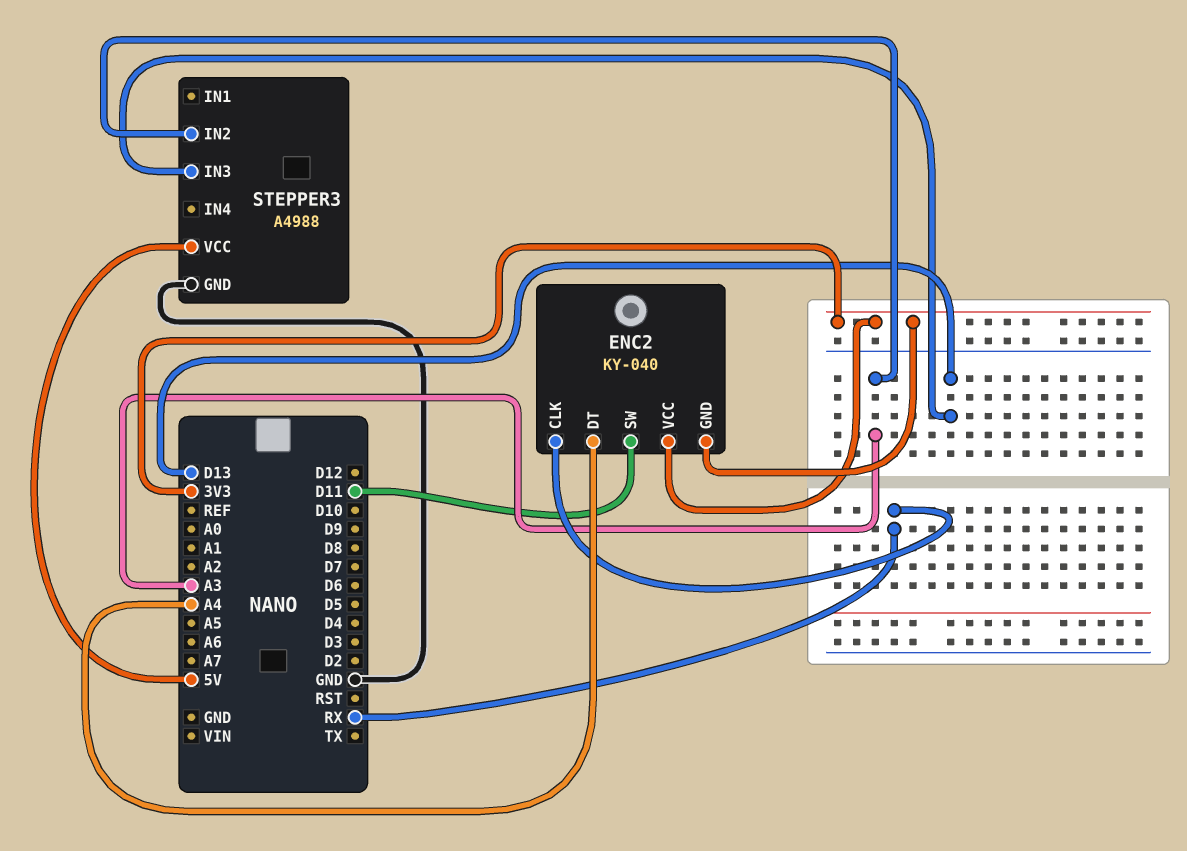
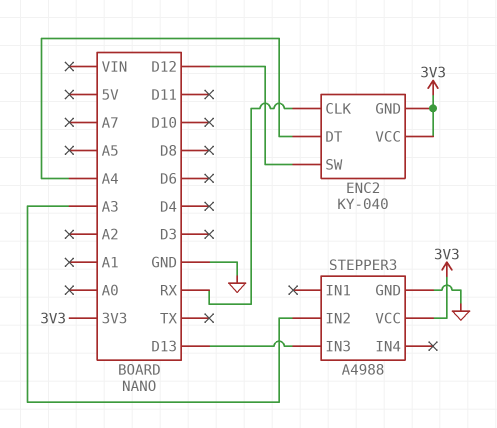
ENC2 pin SW: D11 -> D12
STEPPER3 pin VCC: 5V -> 3V3

